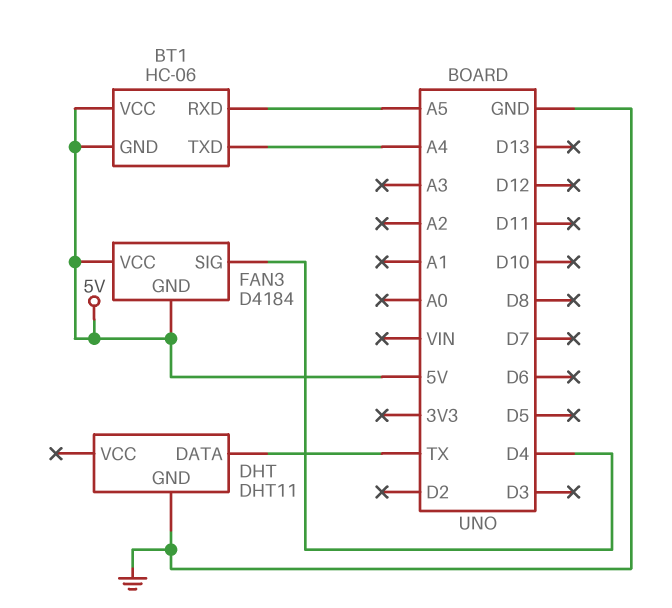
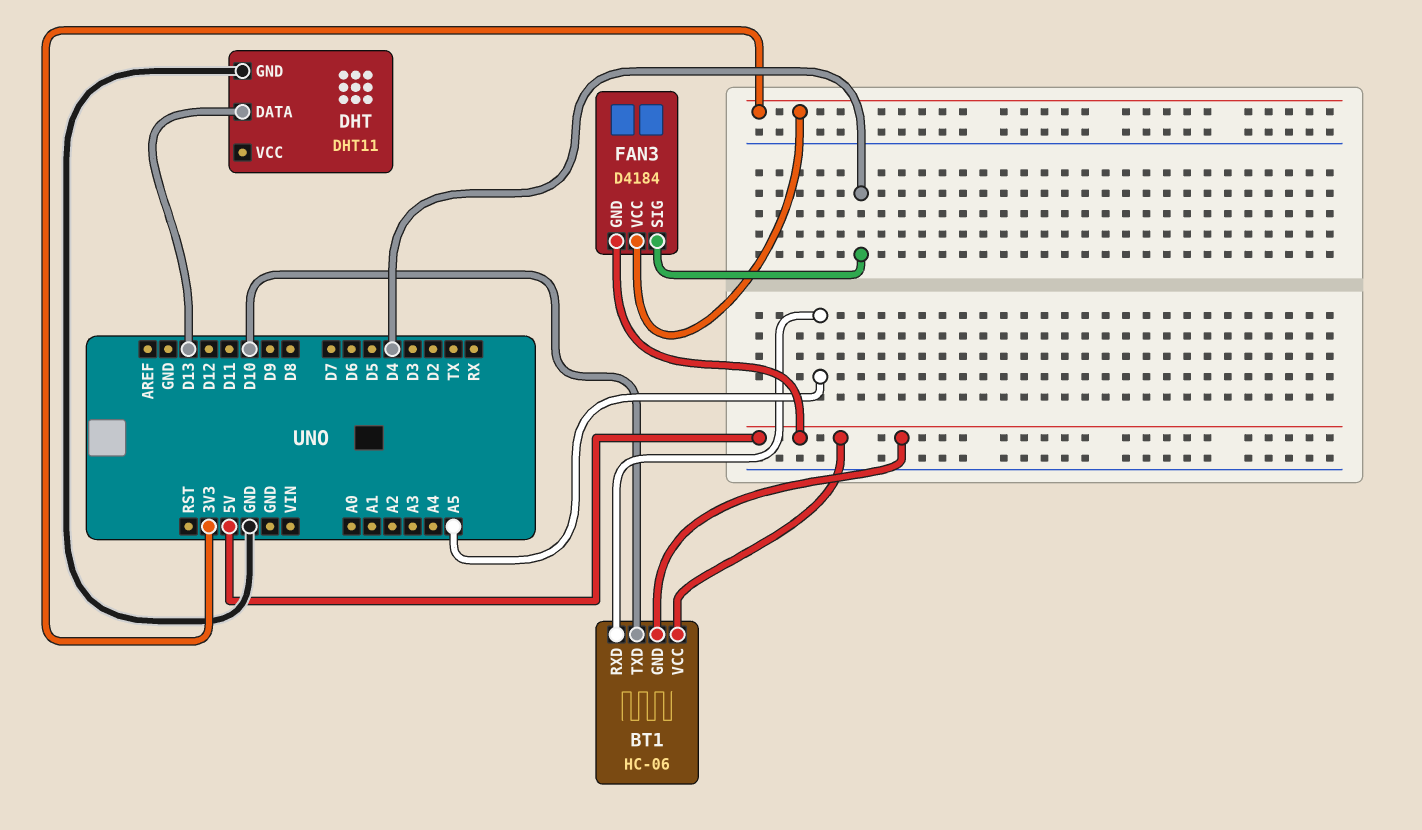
BT1 pin TXD: A4 -> D10
DHT pin DATA: TX -> D13
FAN3 pin VCC: 5V -> 3V3

